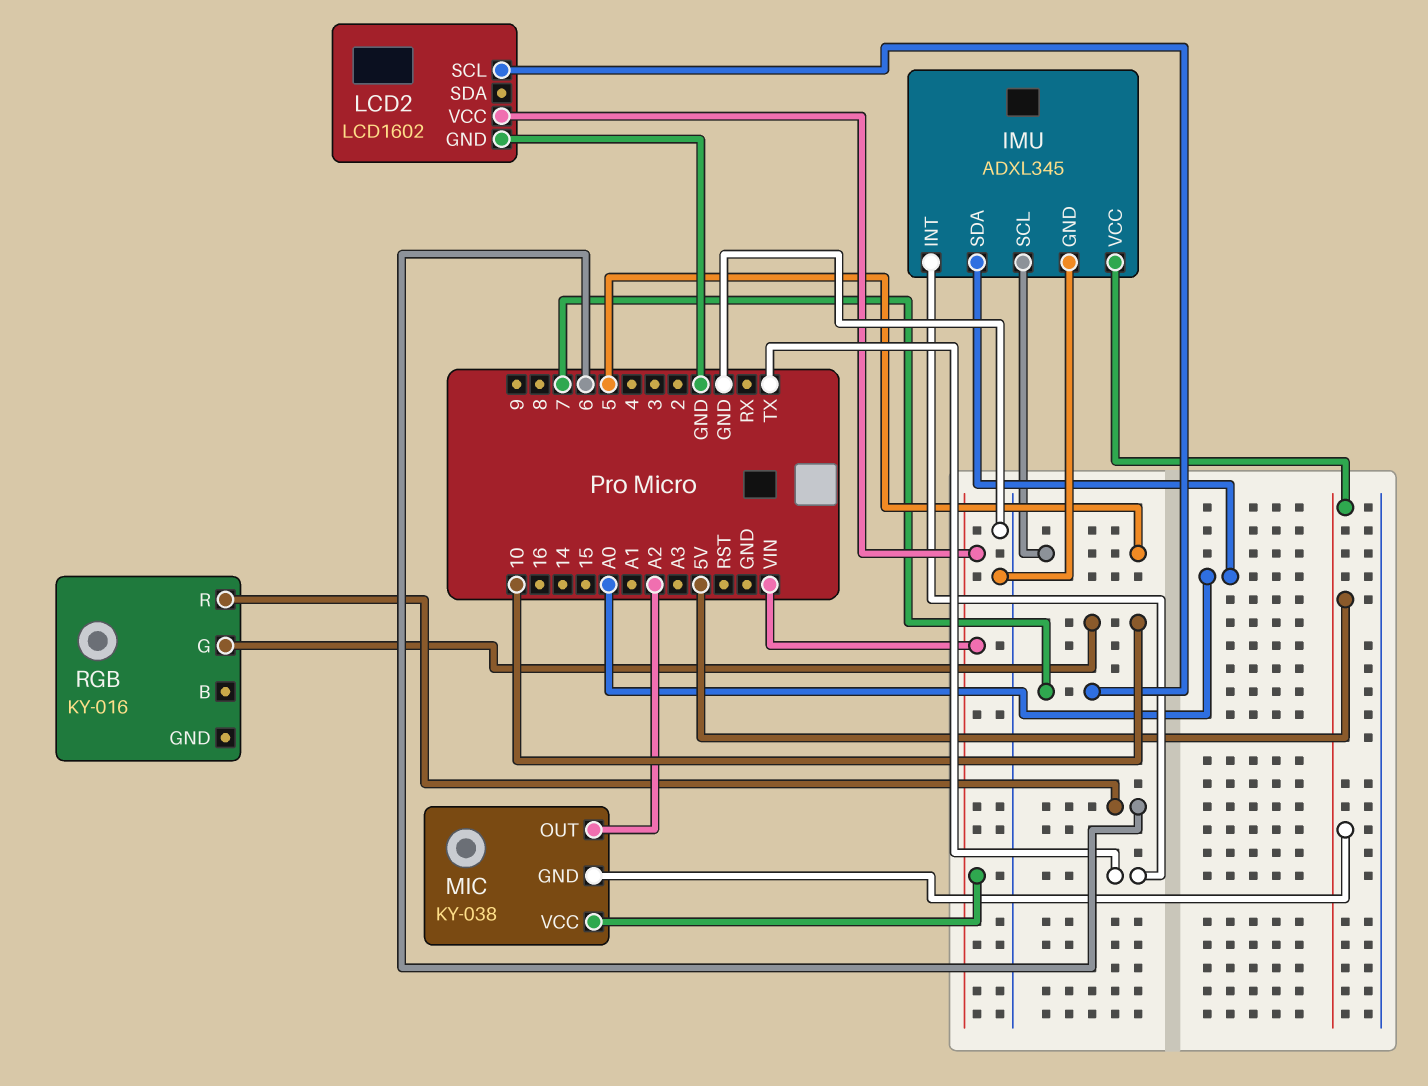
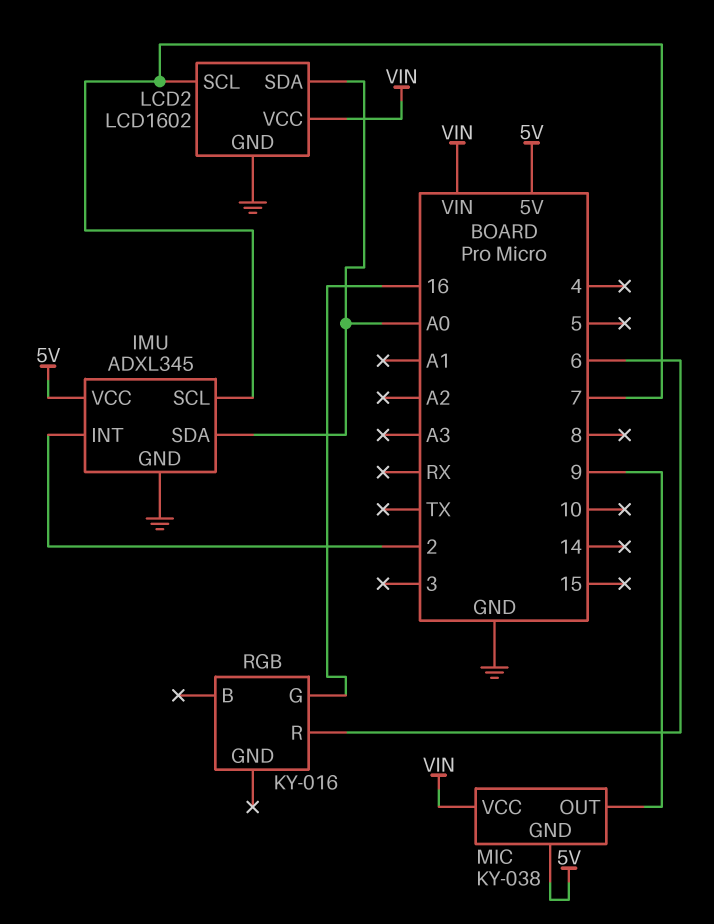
IMU pin INT: TX -> 2
IMU pin SCL: 5 -> 7
LCD2 pin SDA: none -> A0
MIC pin OUT: A2 -> 9
RGB pin G: 10 -> 16

